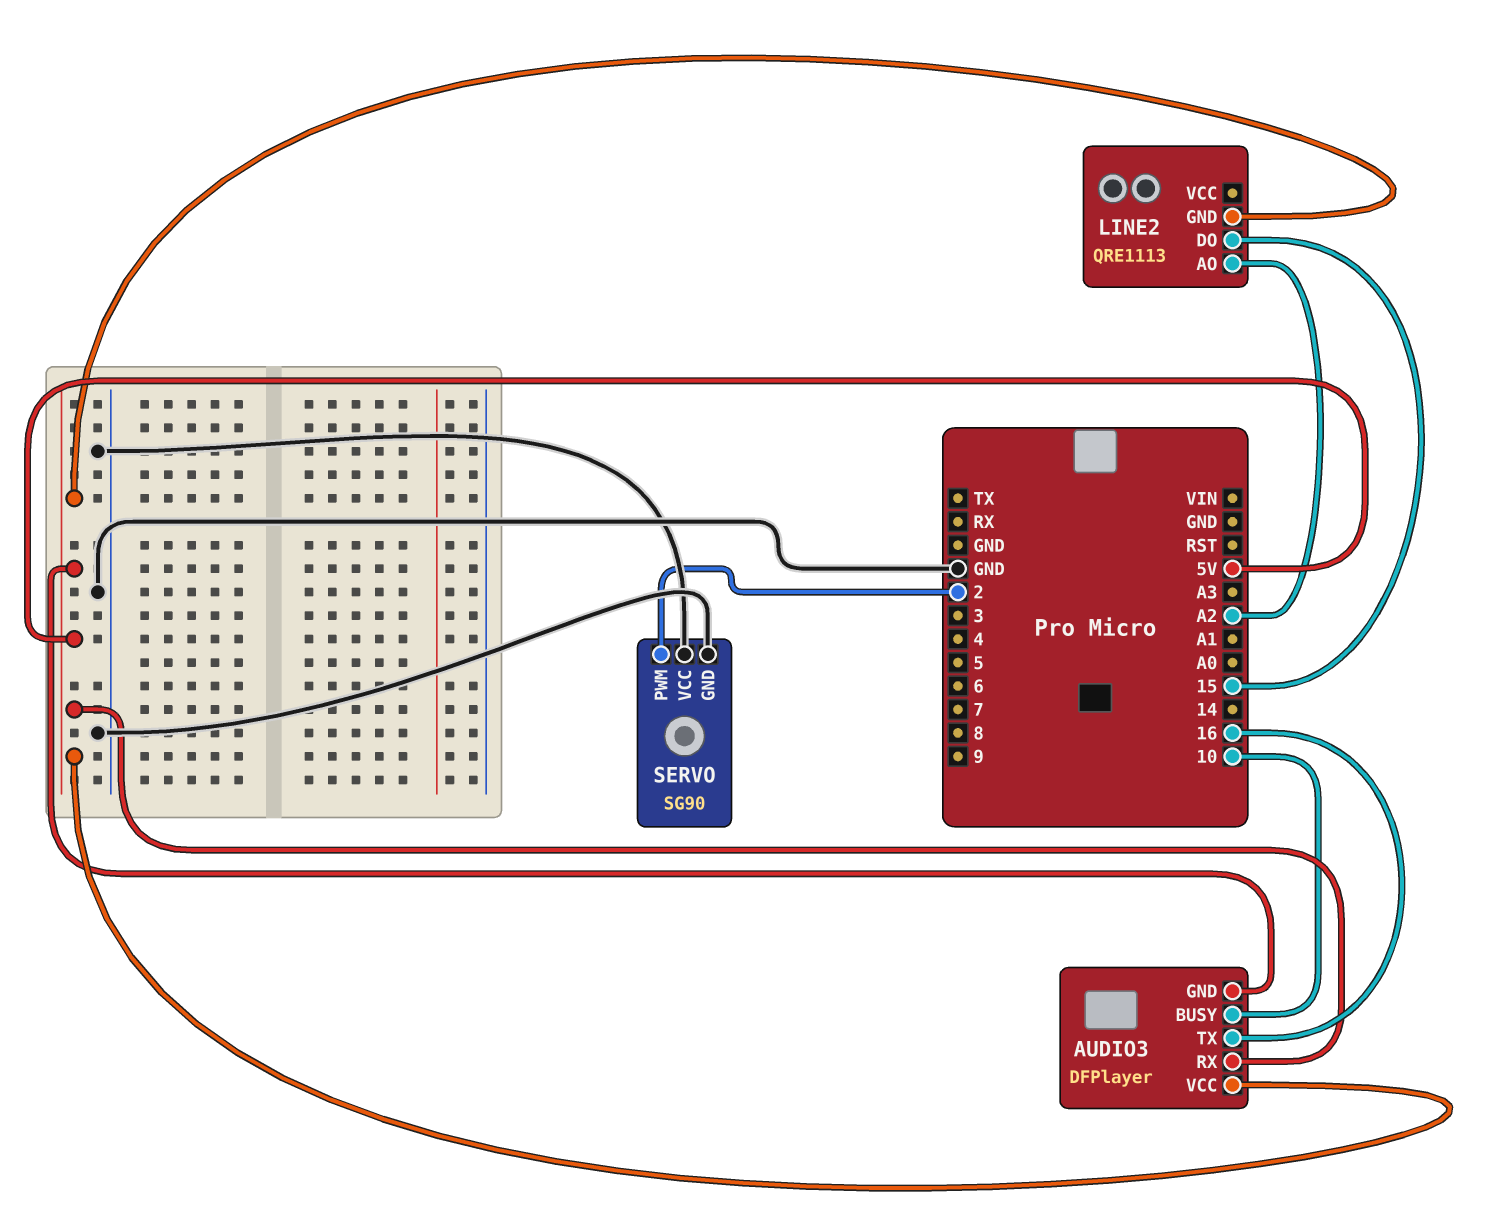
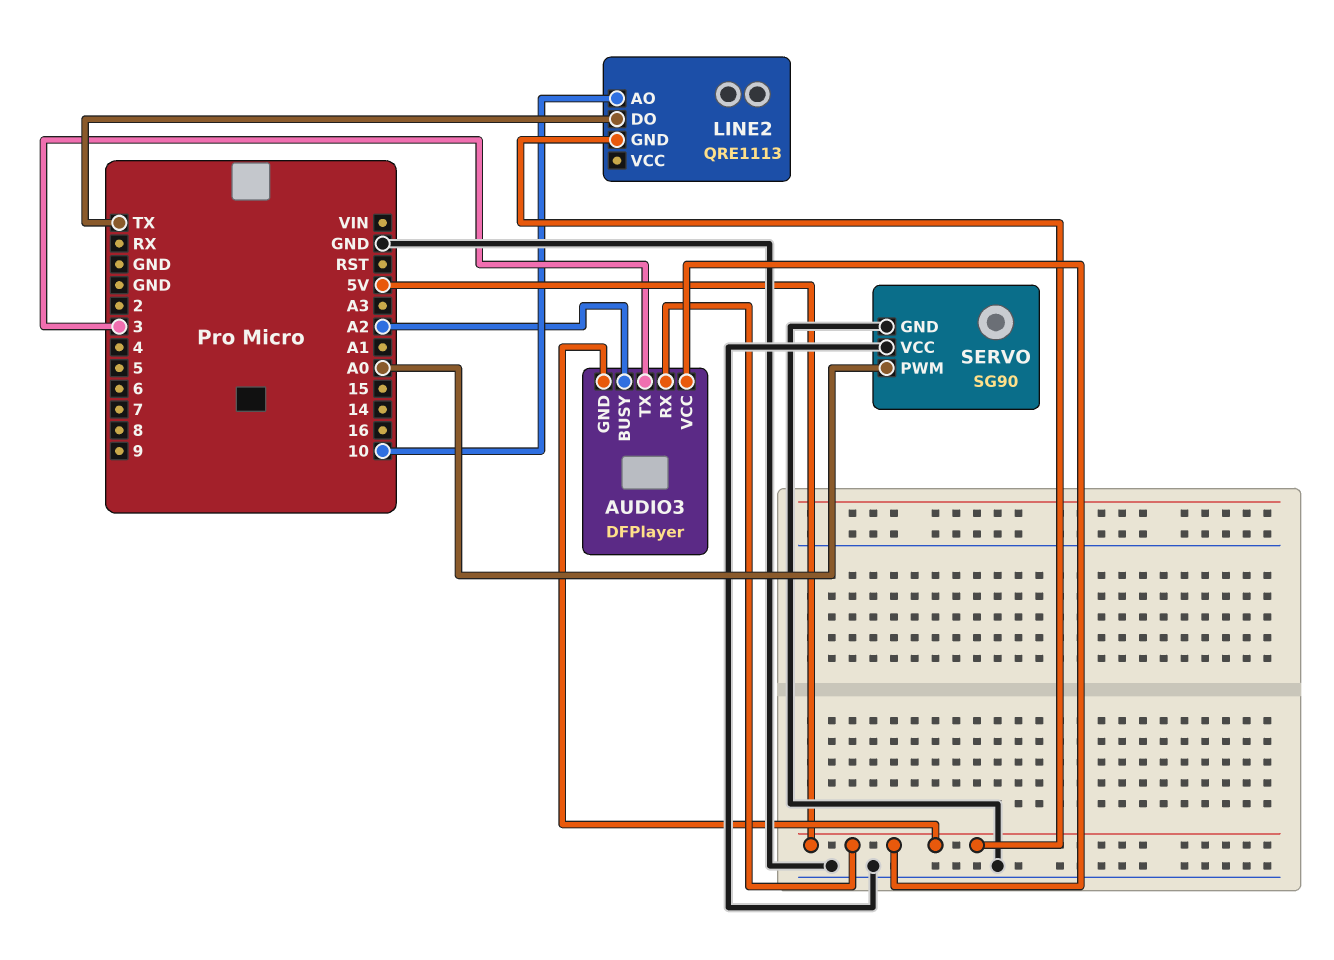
AUDIO3 pin BUSY: 10 -> A2
AUDIO3 pin TX: 16 -> 3
LINE2 pin AO: A2 -> 10
LINE2 pin DO: 15 -> TX
SERVO pin PWM: 2 -> A0

